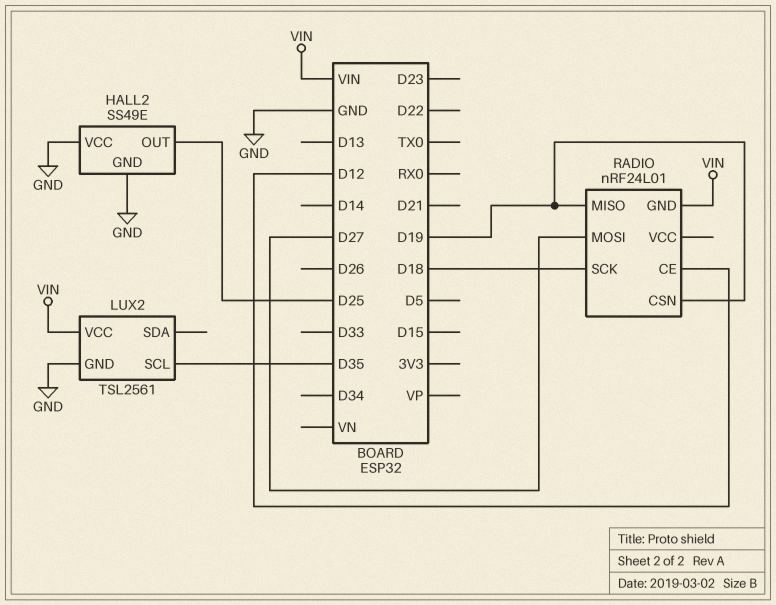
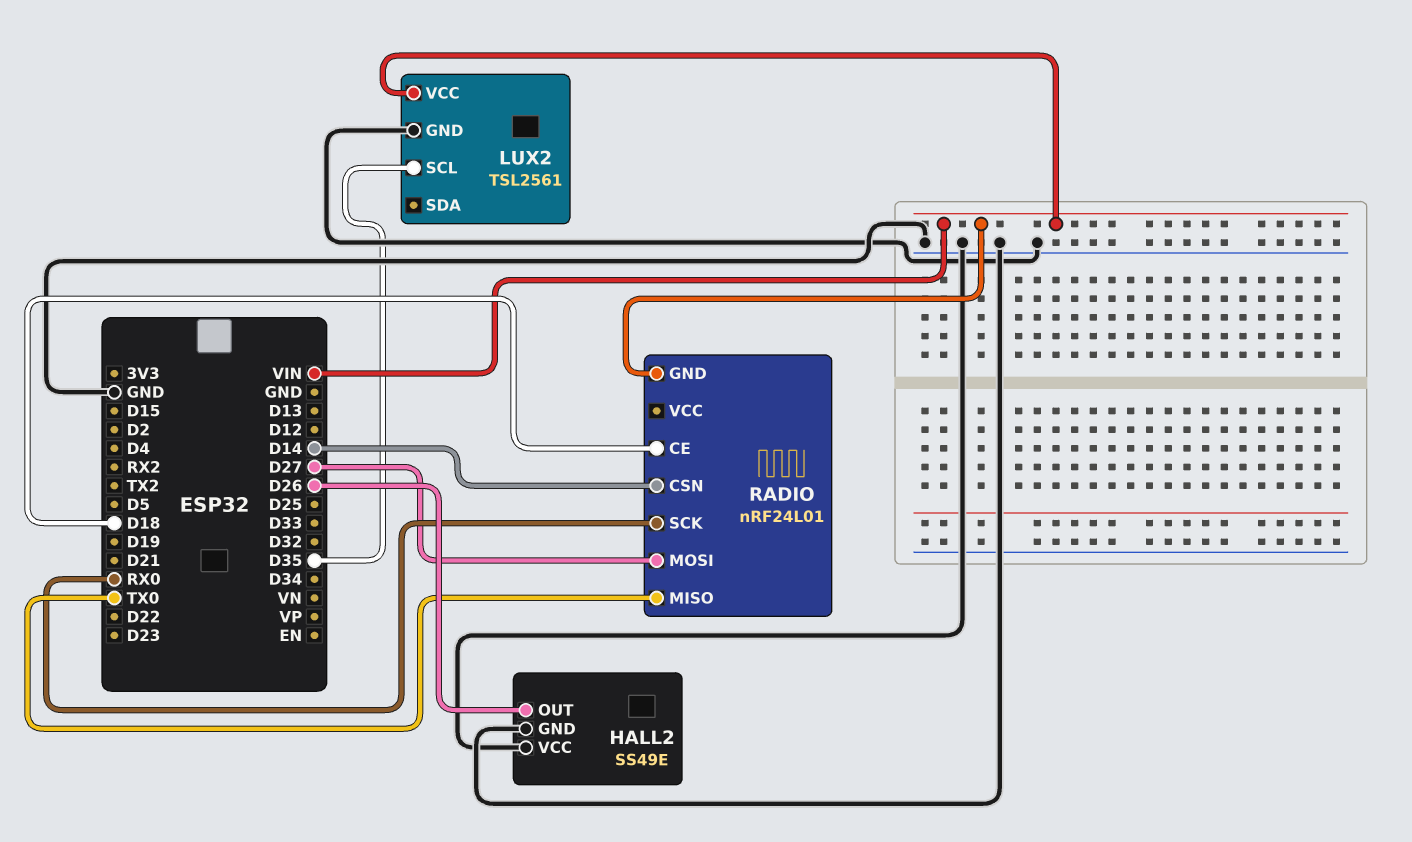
HALL2 pin OUT: D25 -> D26
RADIO pin CE: D12 -> D18
RADIO pin CSN: D19 -> D14
RADIO pin MISO: D19 -> TX0
RADIO pin SCK: D18 -> RX0

